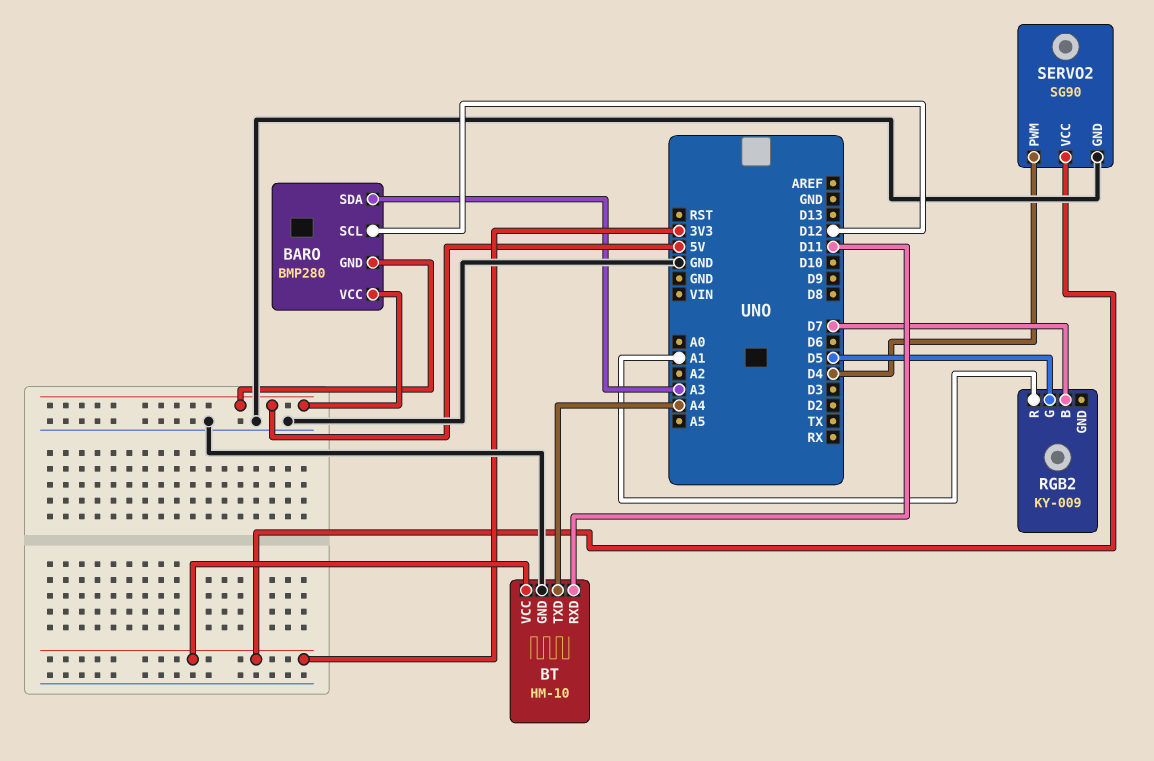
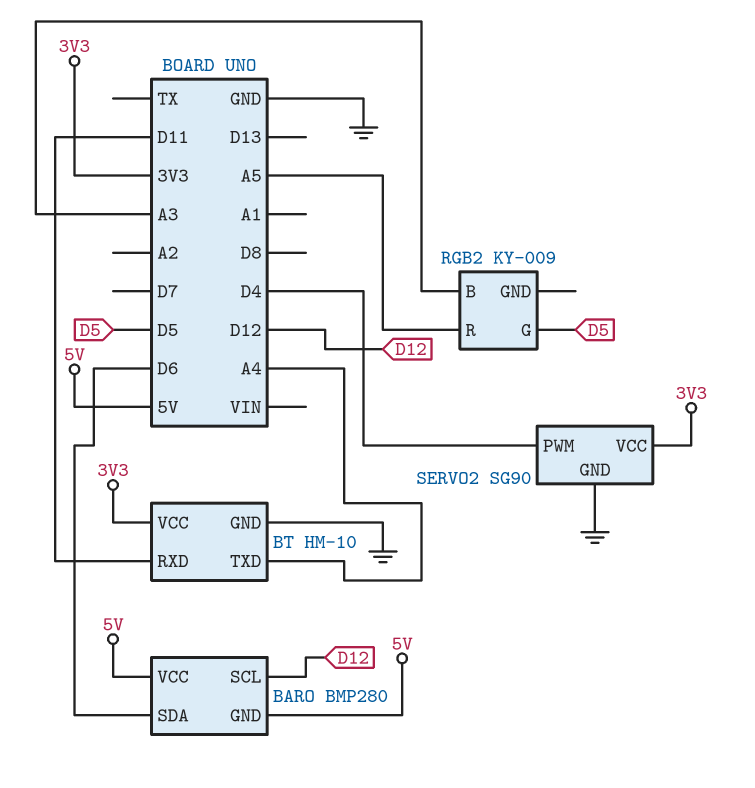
BARO pin SDA: A3 -> D6
RGB2 pin B: D7 -> A3
RGB2 pin R: A1 -> A5

